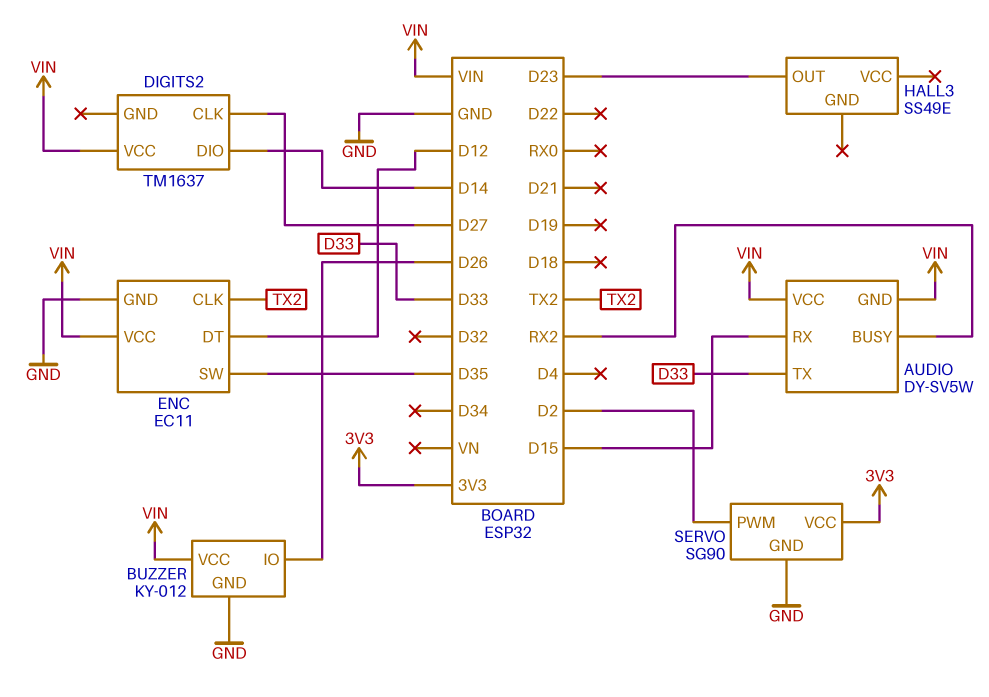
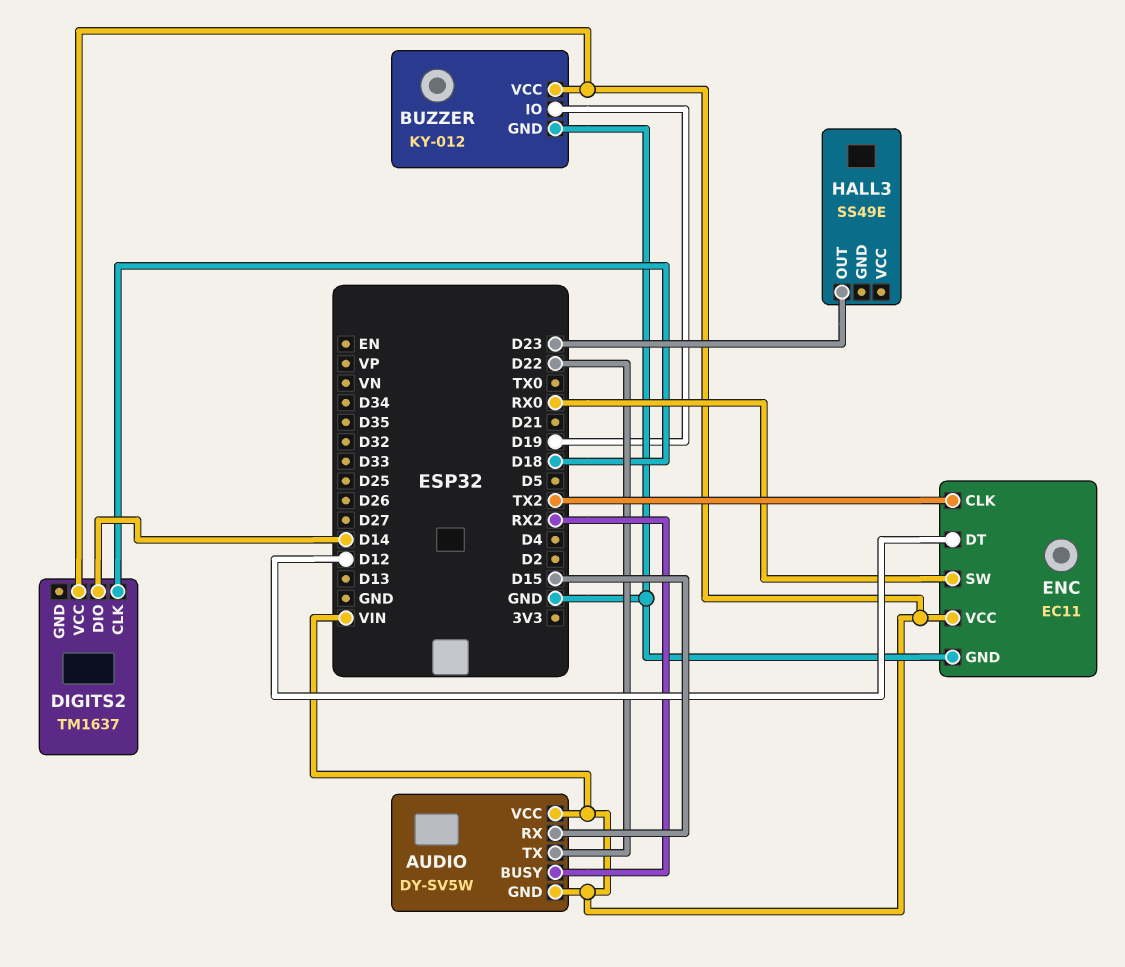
AUDIO pin TX: D33 -> D22
BUZZER pin IO: D26 -> D19
DIGITS2 pin CLK: D27 -> D18
ENC pin SW: D35 -> RX0
SERVO: SG90 -> none
SERVO pin GND: GND -> none
SERVO pin PWM: D2 -> none
SERVO pin VCC: 3V3 -> none

